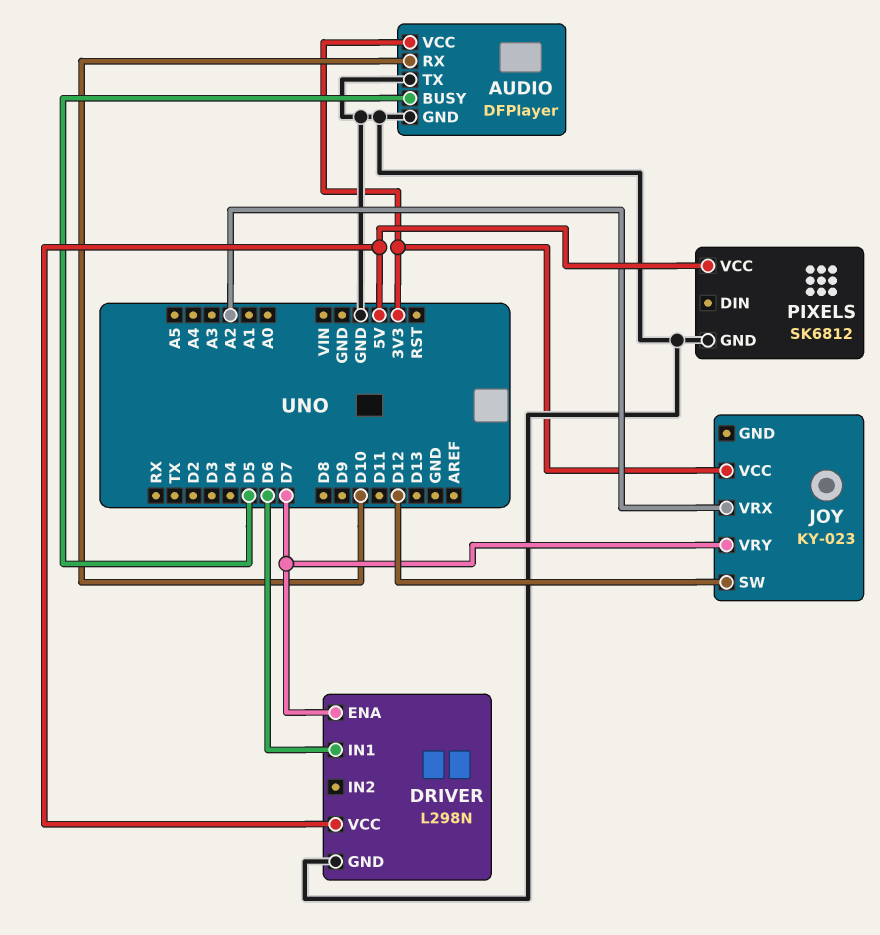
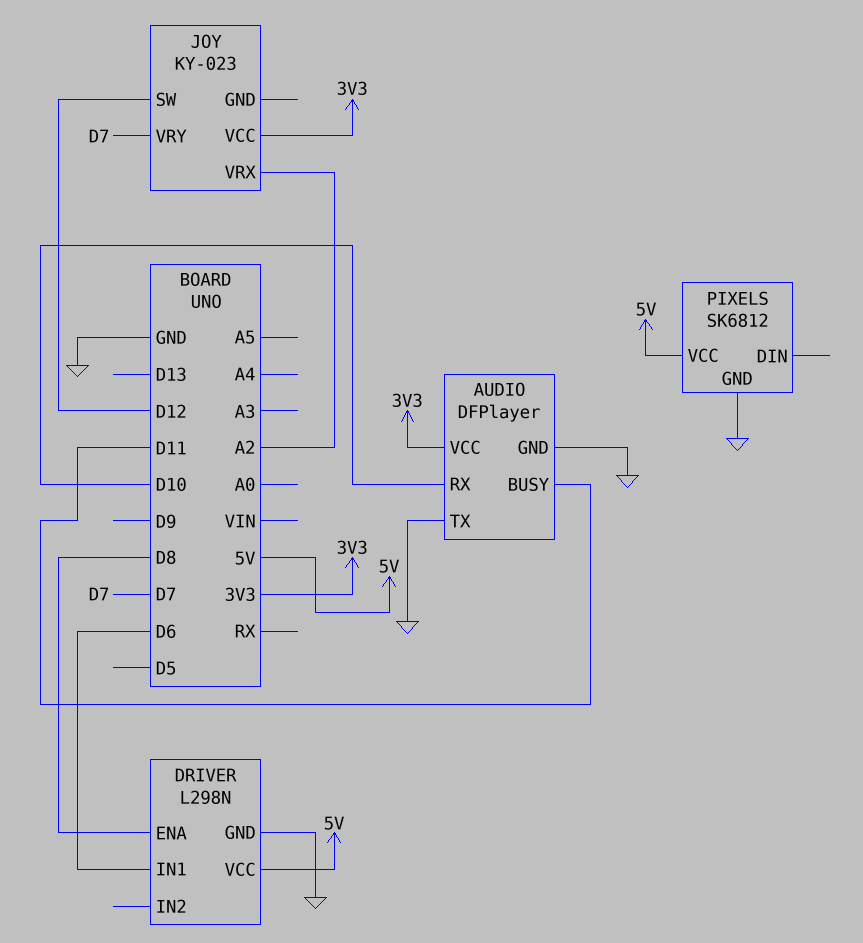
AUDIO pin BUSY: D5 -> D11
DRIVER pin ENA: D7 -> D8

